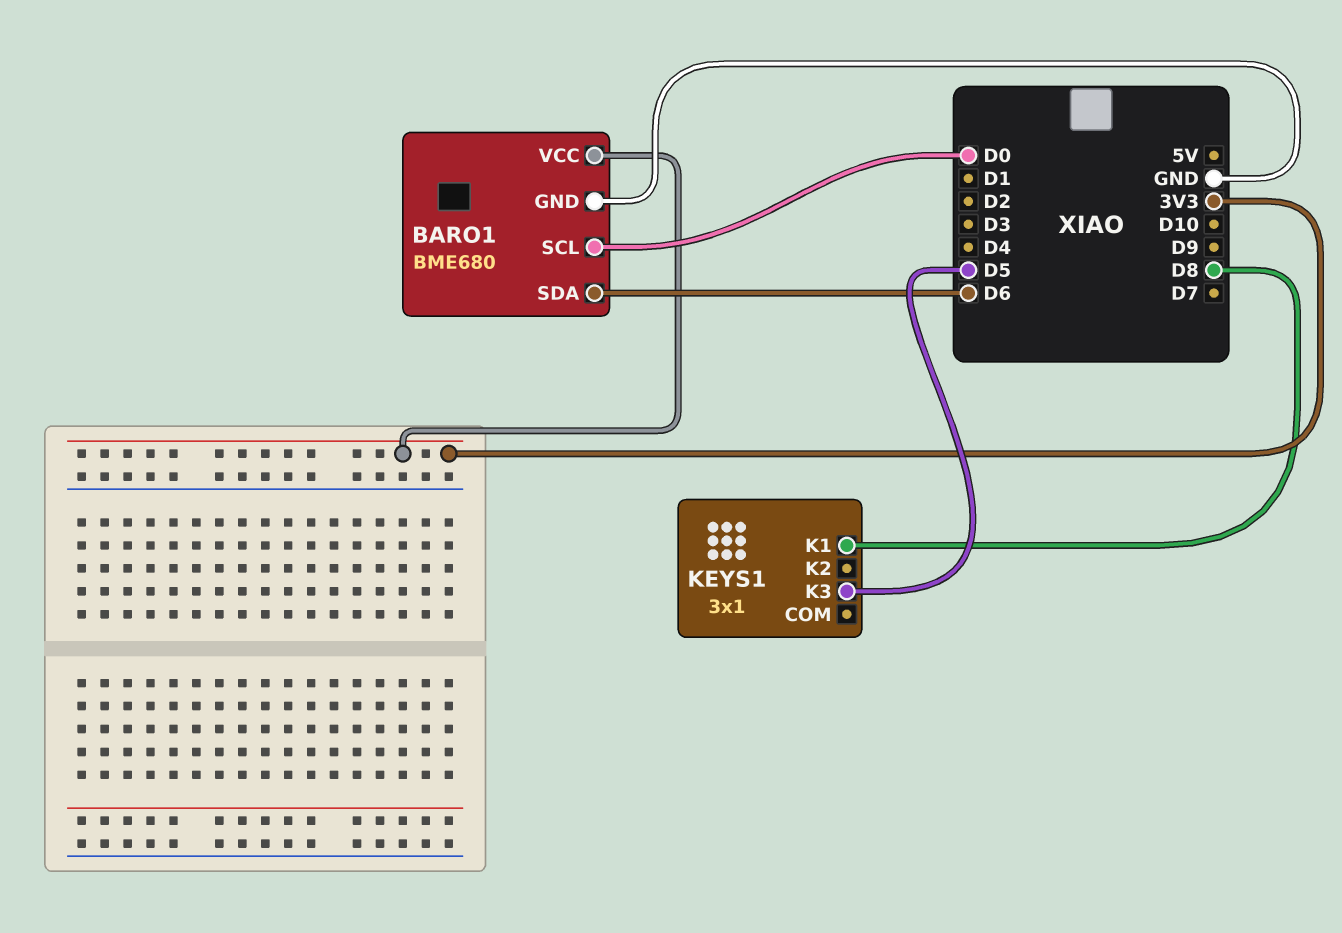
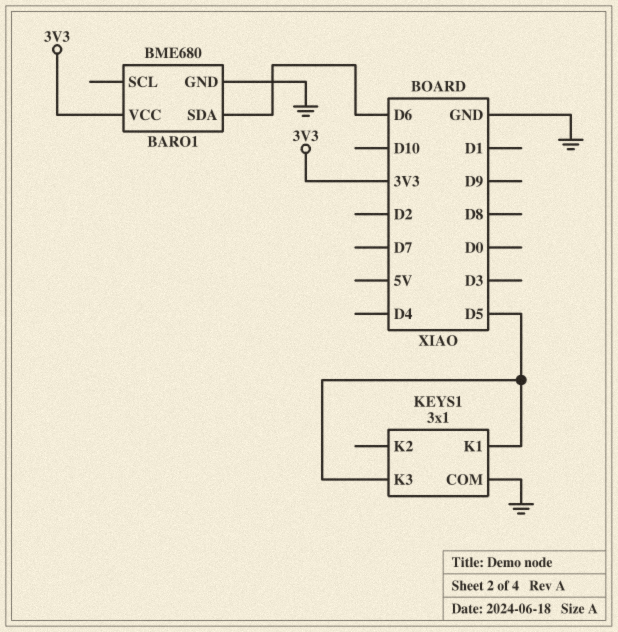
BARO1 pin SCL: D0 -> none
KEYS1 pin COM: none -> GND
KEYS1 pin K1: D8 -> D5

